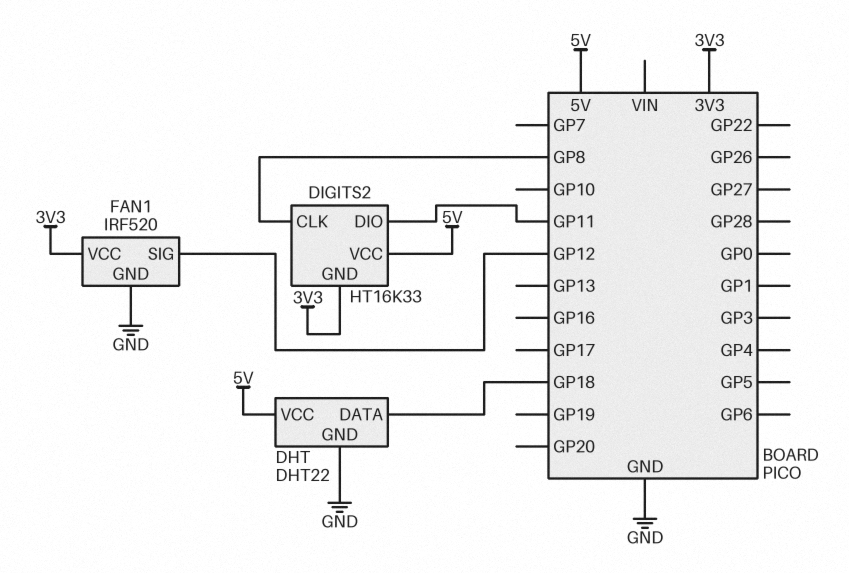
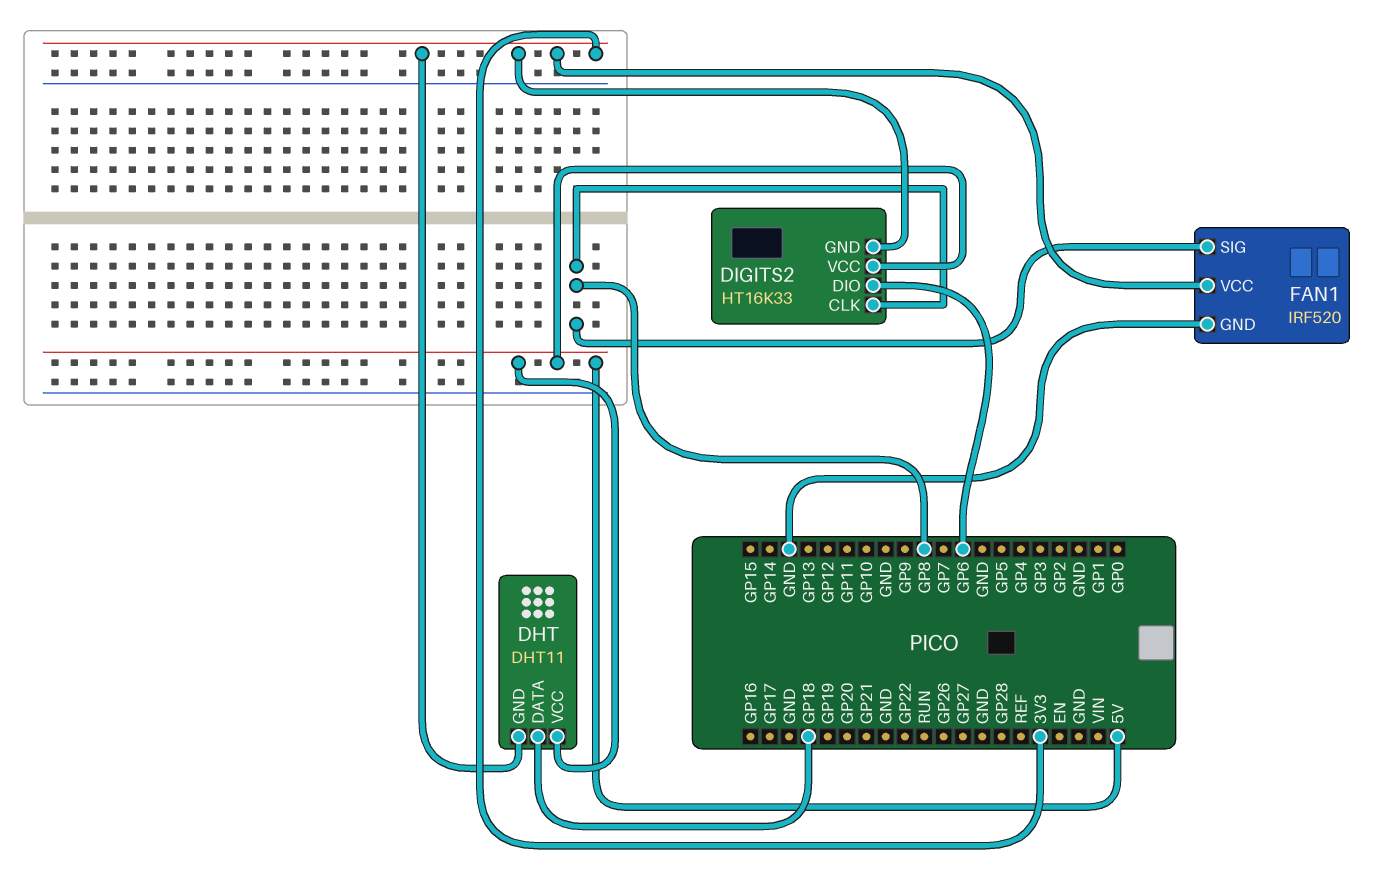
DHT: DHT22 -> DHT11
DHT pin GND: GND -> 3V3
DIGITS2 pin DIO: GP11 -> GP6
FAN1 pin SIG: GP12 -> GP8

